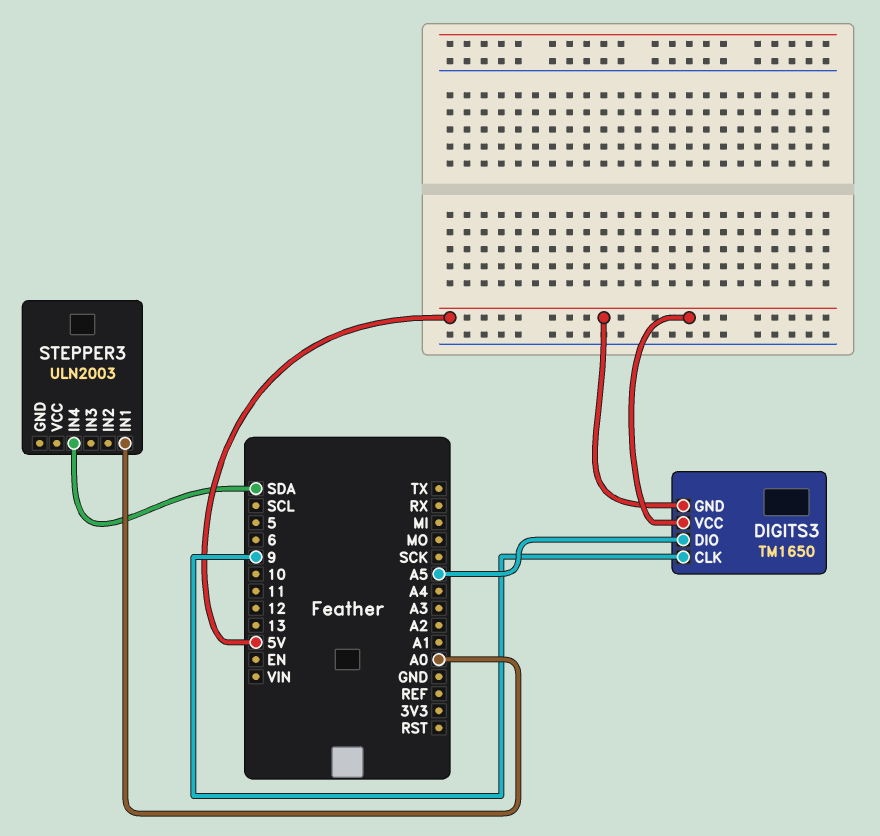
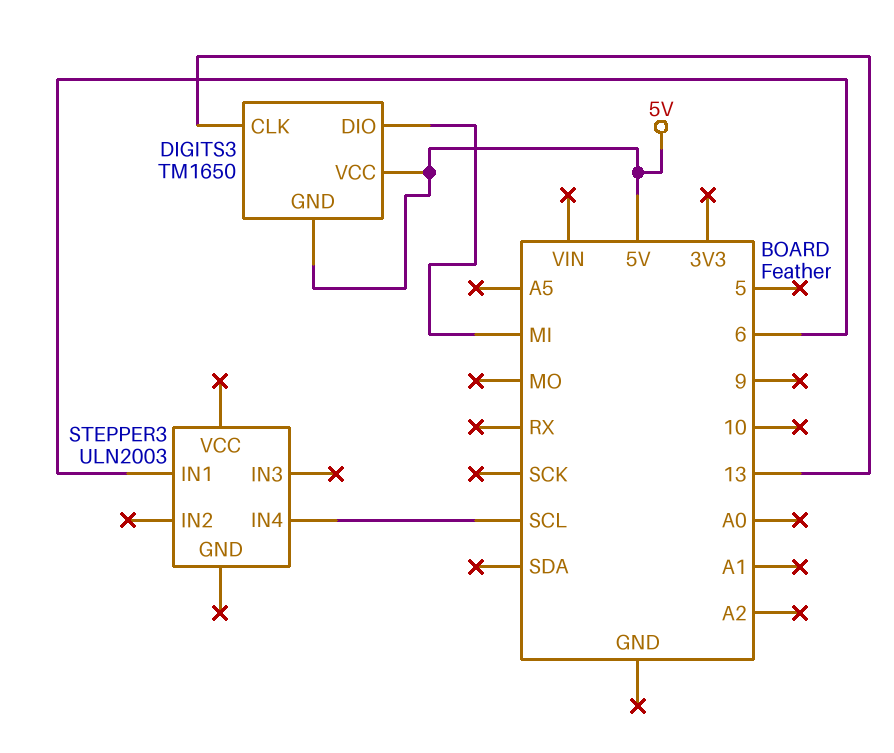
DIGITS3 pin CLK: 9 -> 13
DIGITS3 pin DIO: A5 -> MI
STEPPER3 pin IN1: A0 -> 6
STEPPER3 pin IN4: SDA -> SCL

